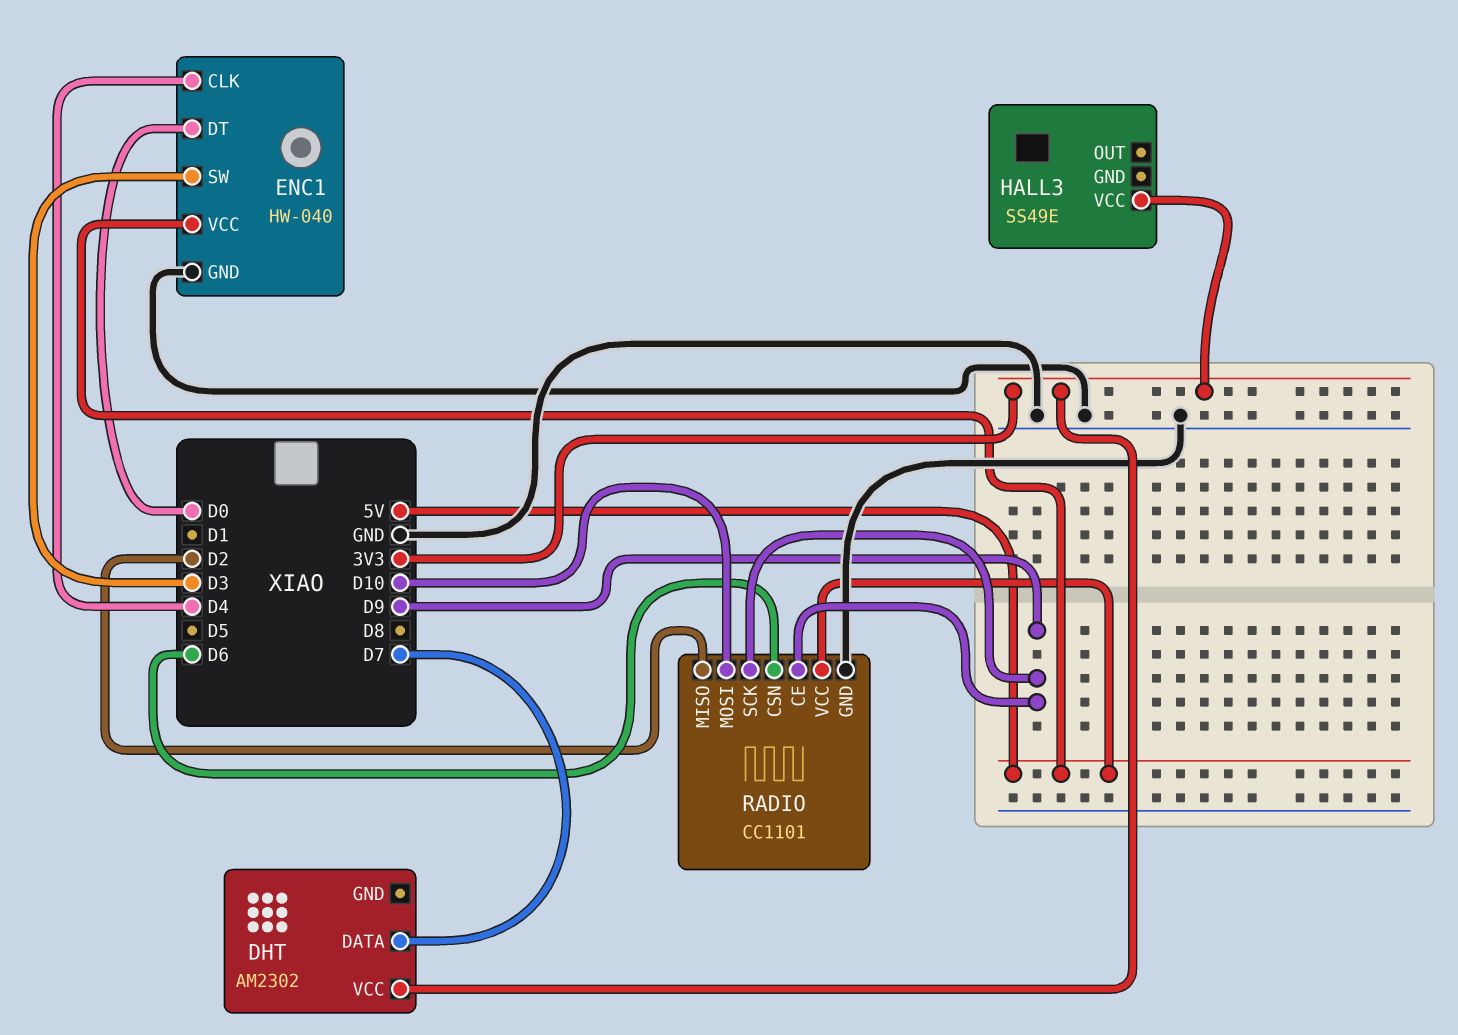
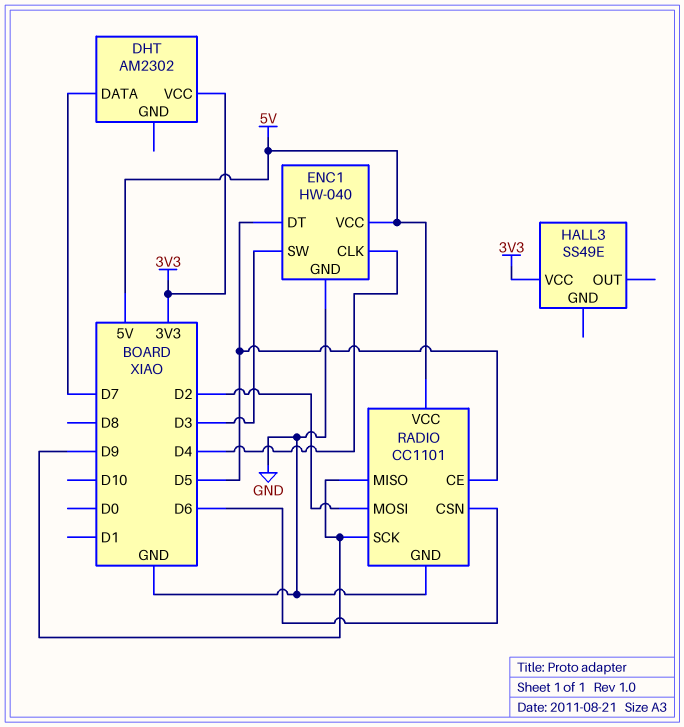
ENC1 pin DT: D0 -> D5
RADIO pin CE: D9 -> D5
RADIO pin MISO: D2 -> D9
RADIO pin MOSI: D10 -> D2

